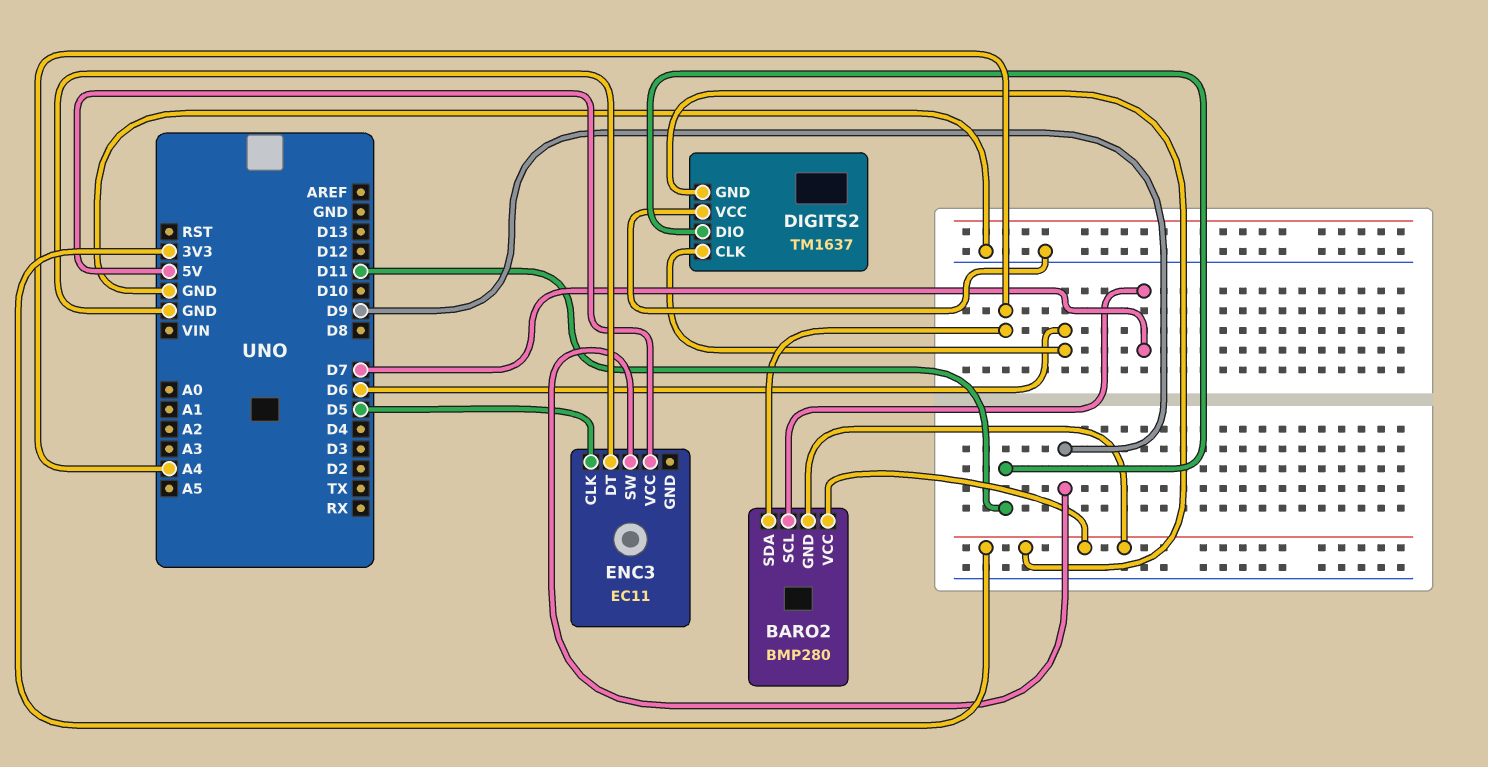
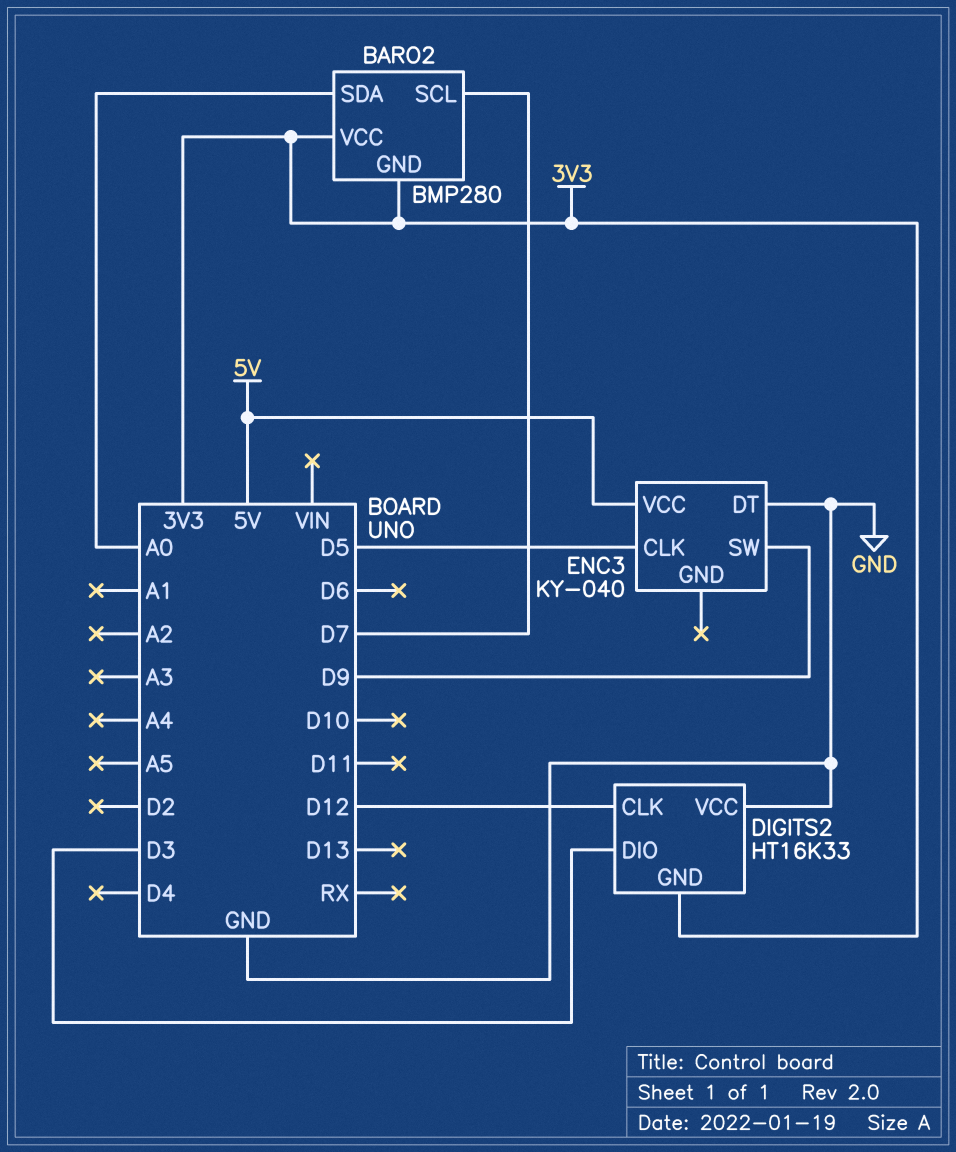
BARO2 pin SDA: A4 -> A0
DIGITS2: TM1637 -> HT16K33
DIGITS2 pin CLK: D6 -> D12
DIGITS2 pin DIO: D11 -> D3
ENC3: EC11 -> KY-040

